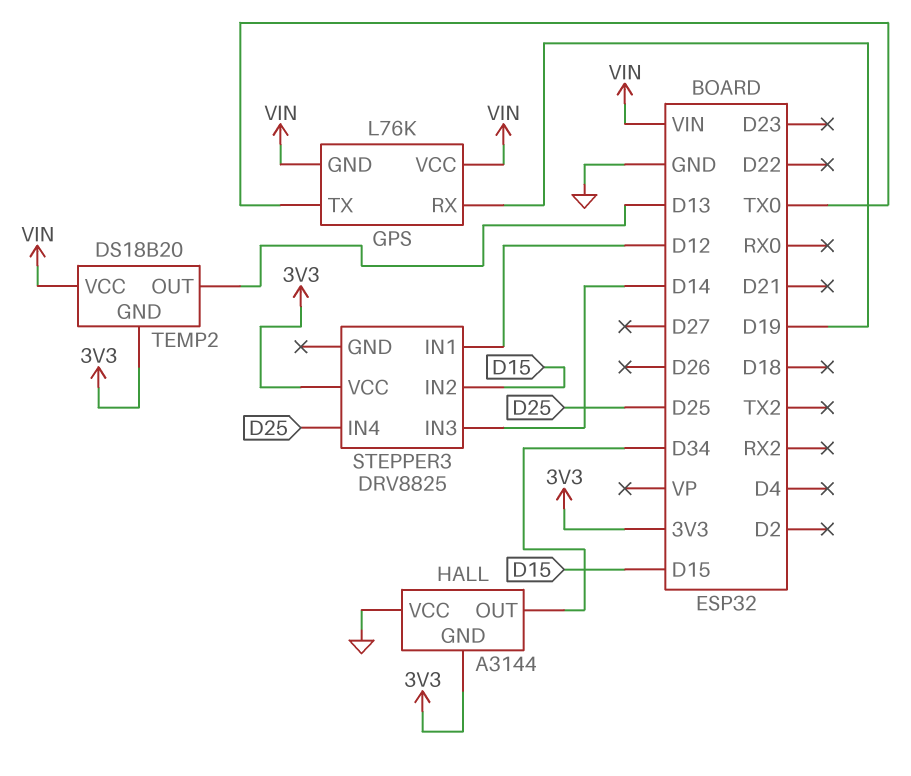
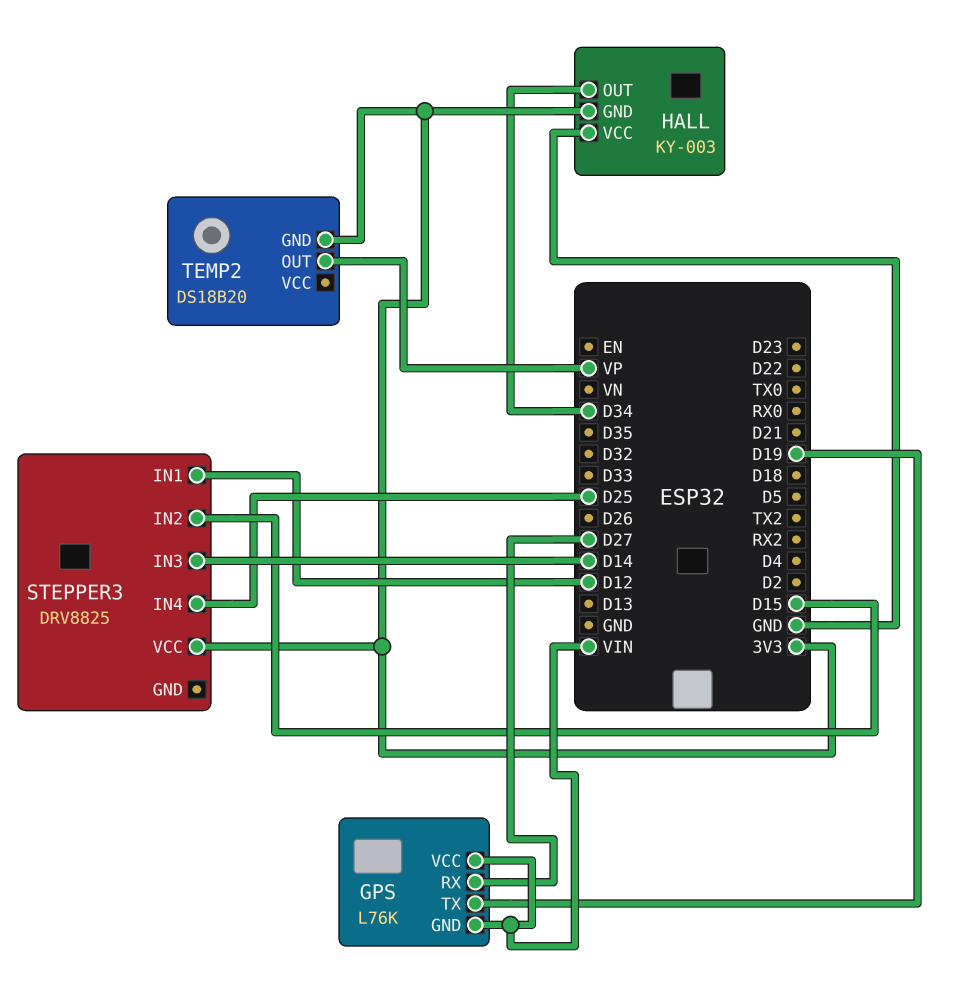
GPS pin RX: D19 -> D27
GPS pin TX: TX0 -> D19
HALL: A3144 -> KY-003
TEMP2 pin OUT: D13 -> VP
TEMP2 pin VCC: VIN -> none

